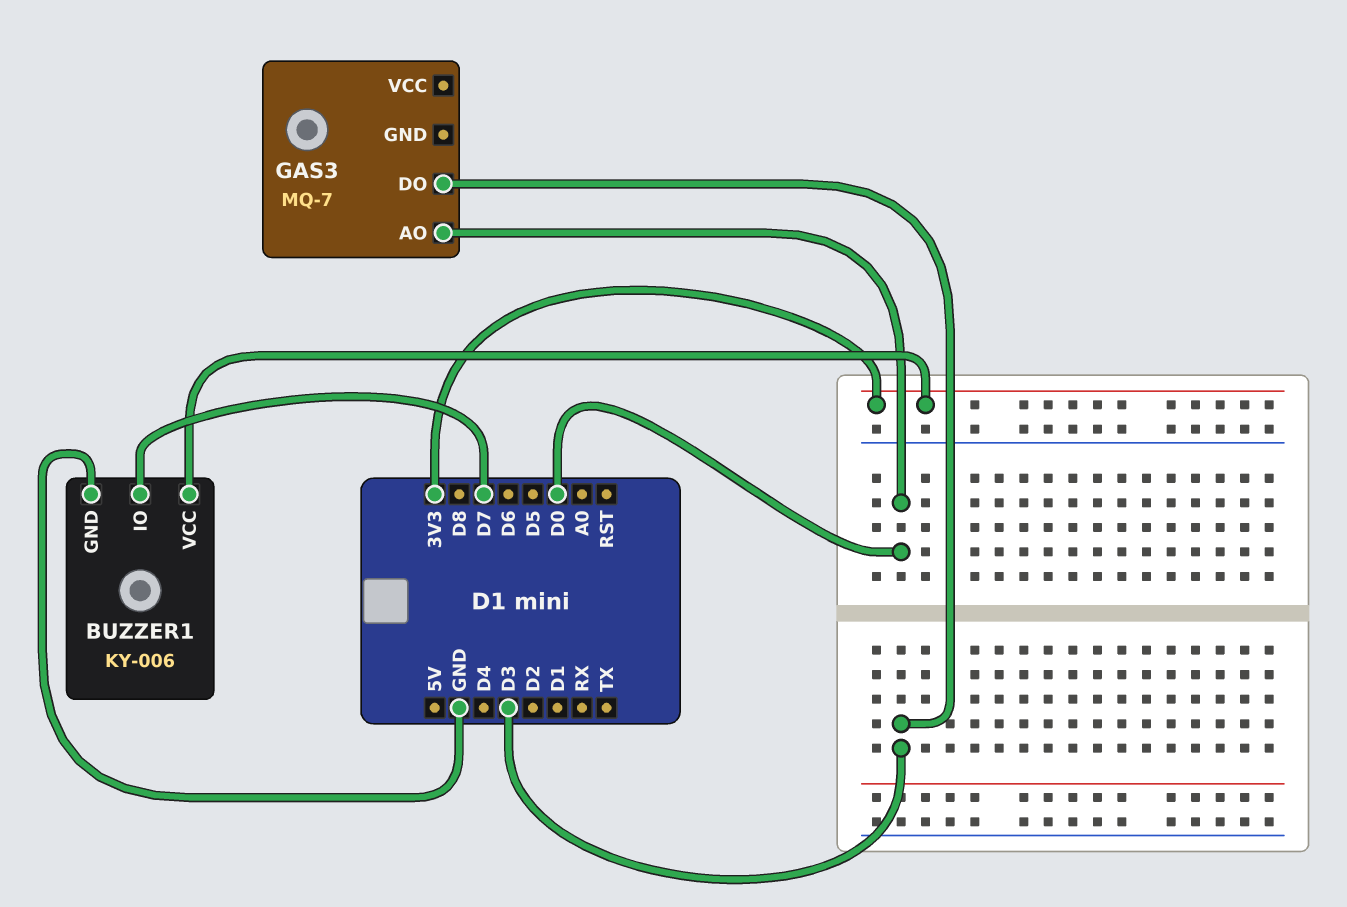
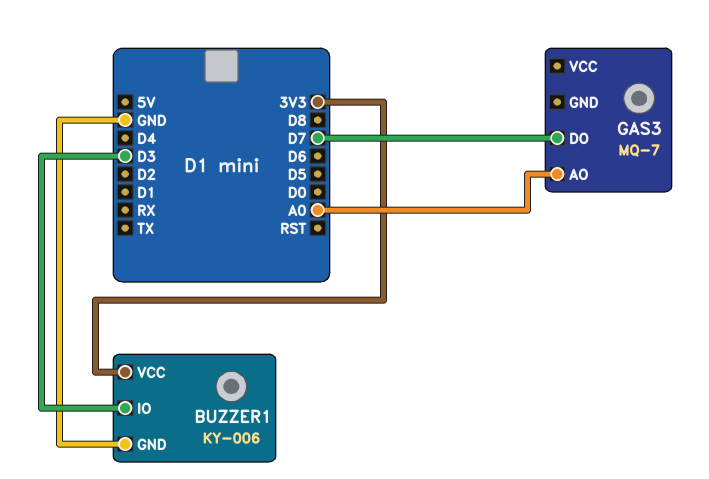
BUZZER1 pin IO: D7 -> D3
GAS3 pin AO: D0 -> A0
GAS3 pin DO: D3 -> D7

